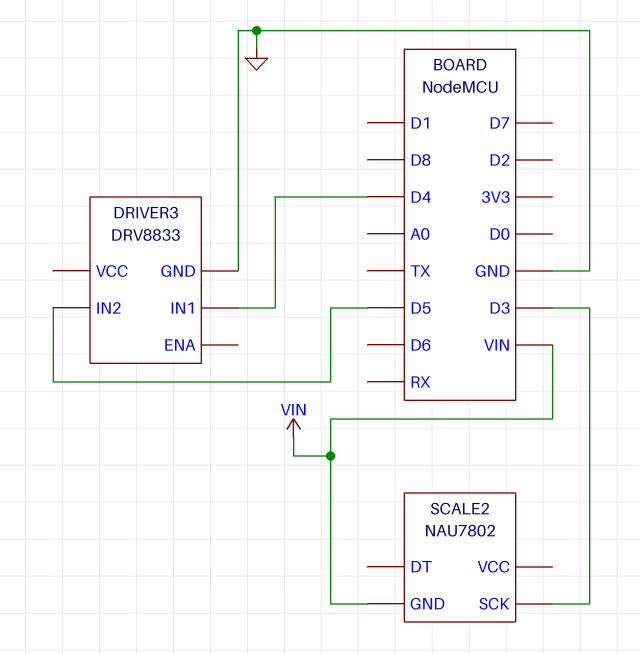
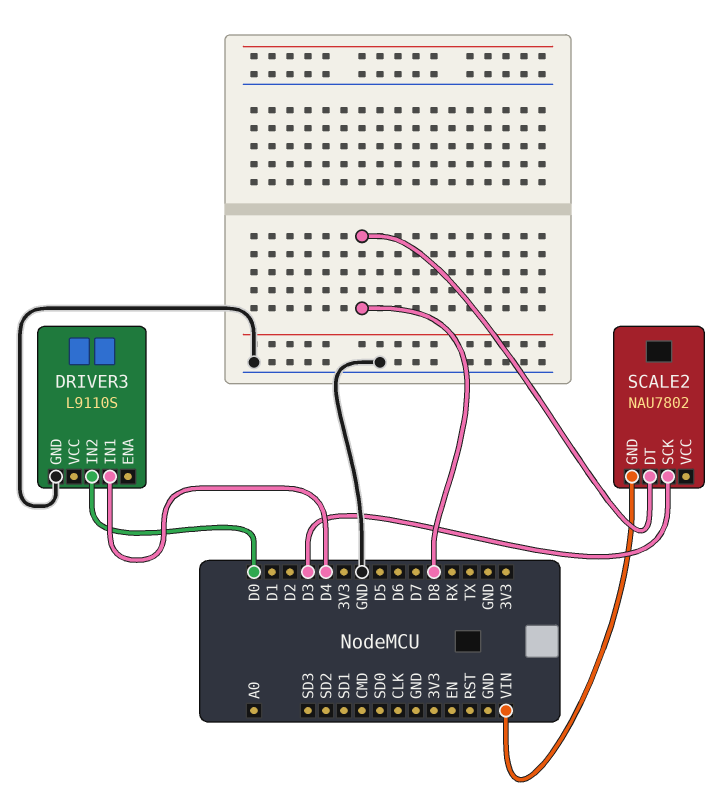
DRIVER3: DRV8833 -> L9110S
DRIVER3 pin IN2: D5 -> D0
SCALE2 pin DT: none -> D8

